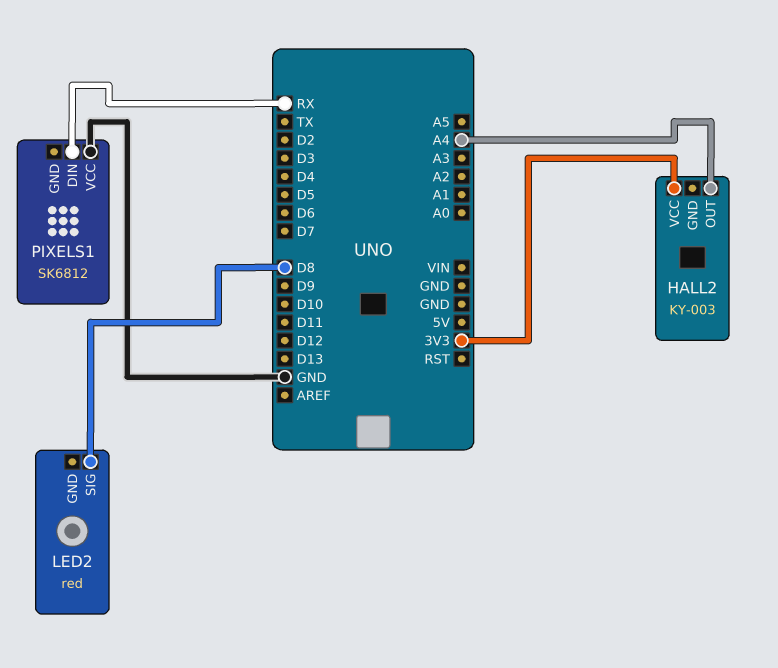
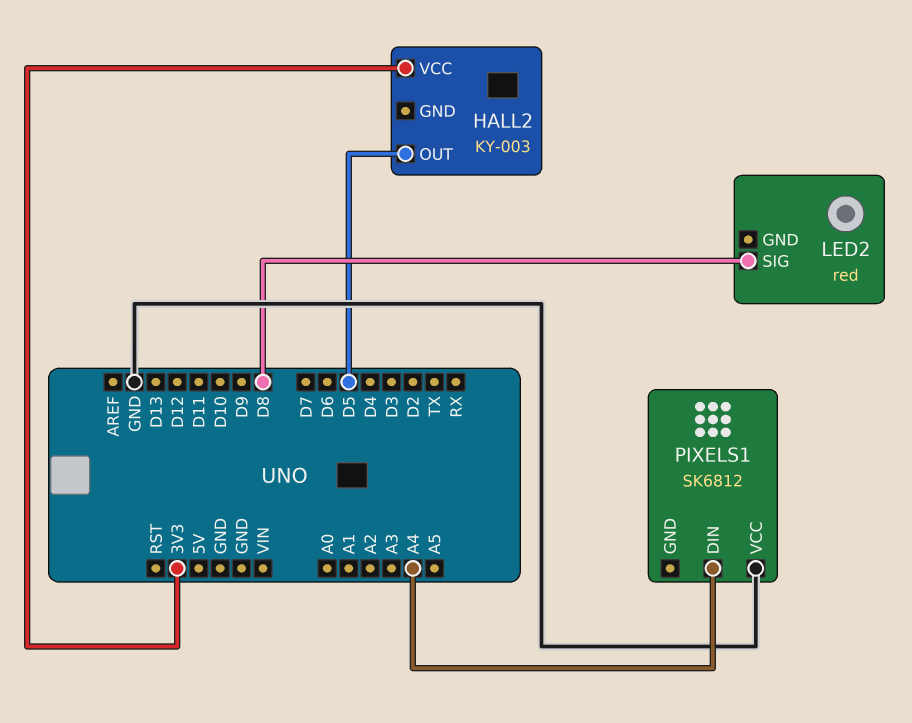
HALL2 pin OUT: A4 -> D5
PIXELS1 pin DIN: RX -> A4

